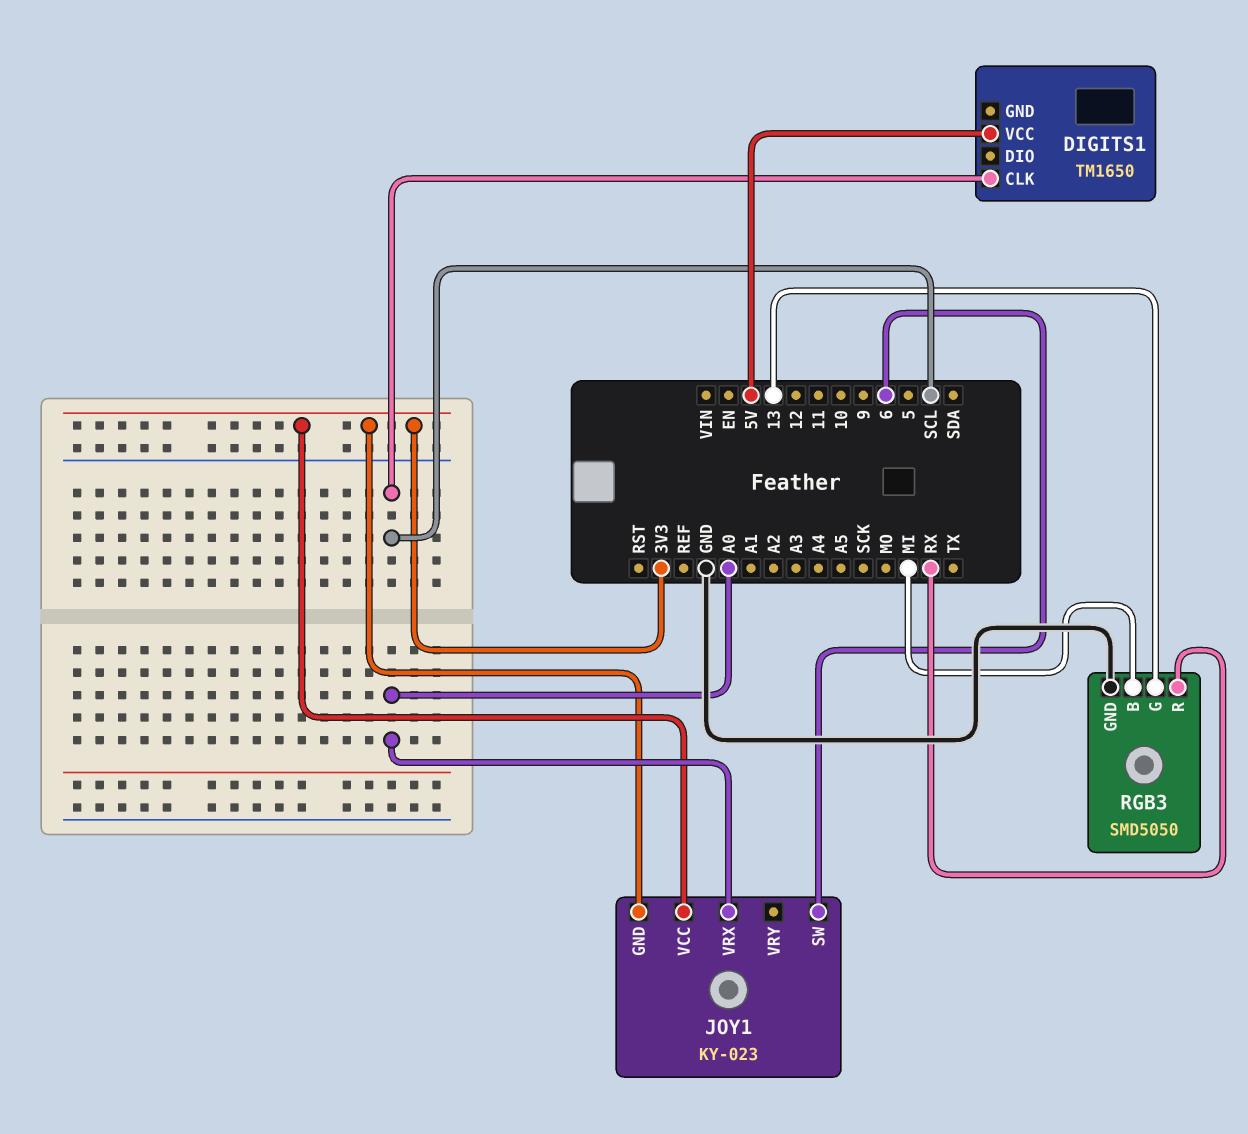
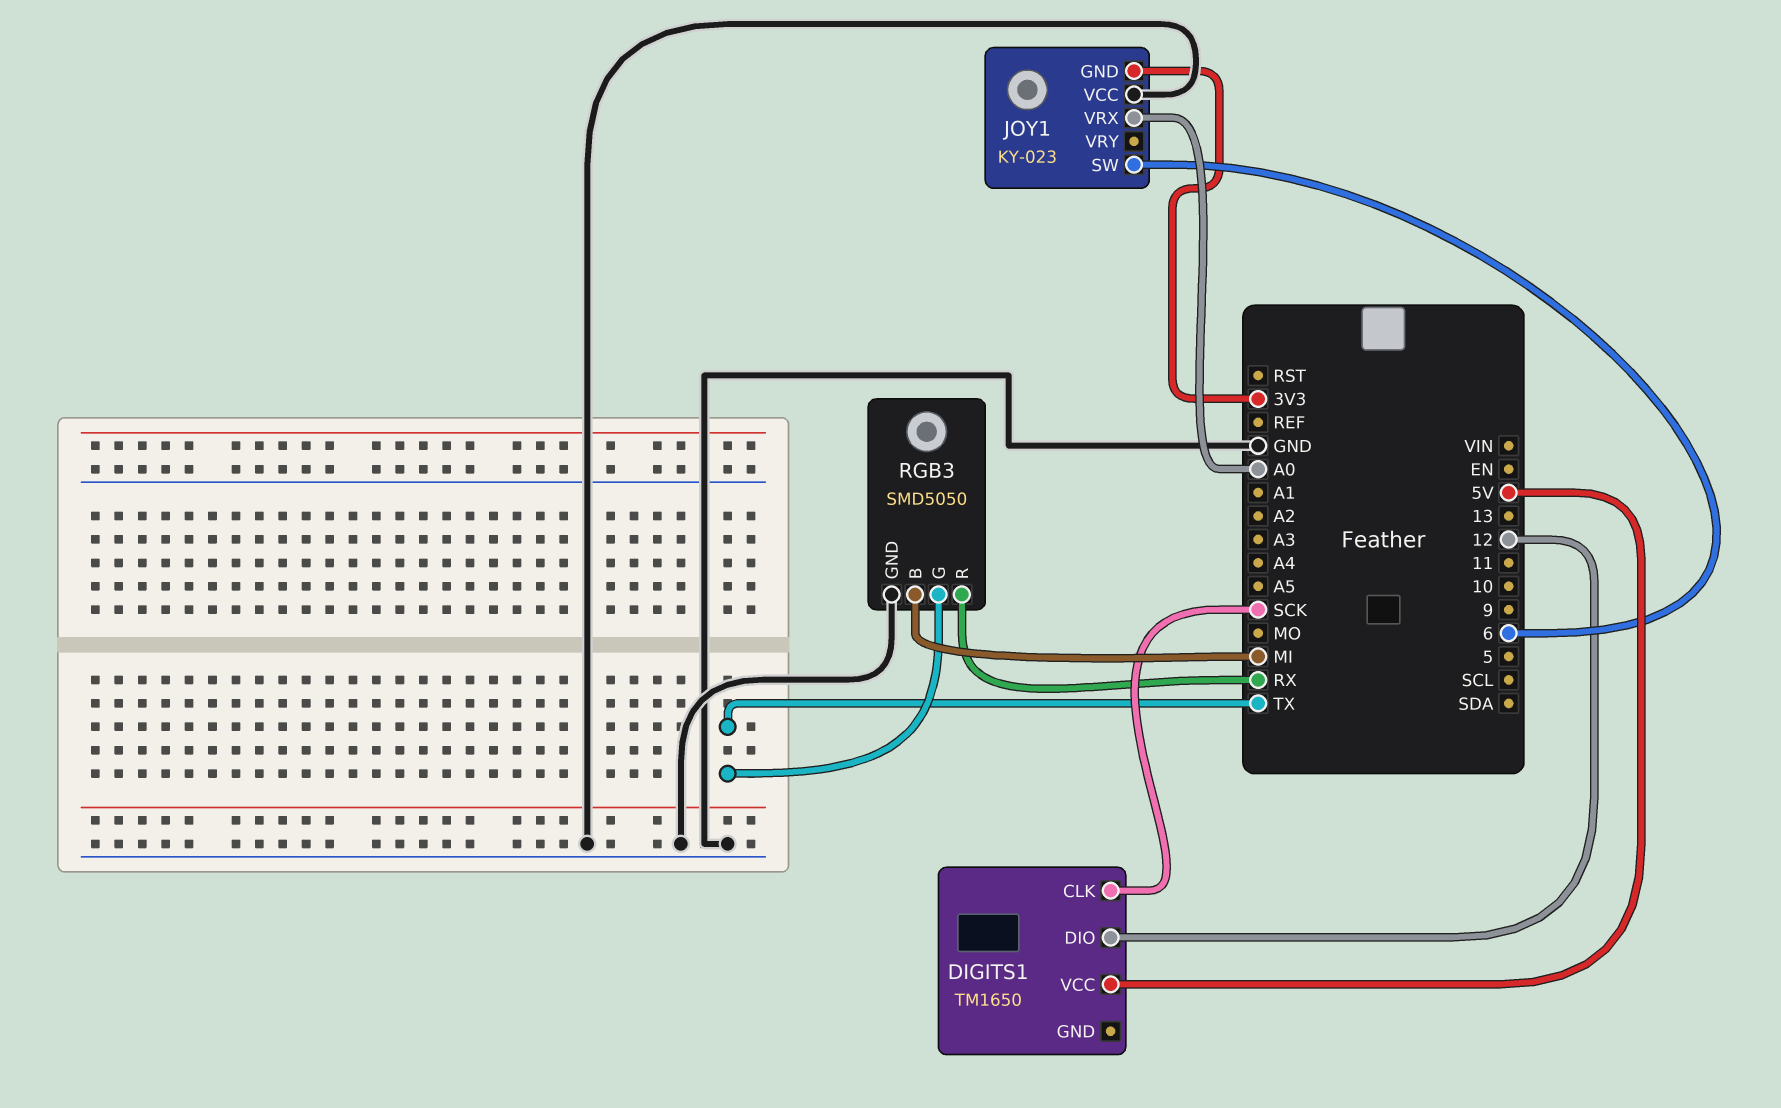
DIGITS1 pin CLK: SCL -> SCK
DIGITS1 pin DIO: none -> 12
JOY1 pin VCC: 3V3 -> GND
RGB3 pin G: 13 -> TX

